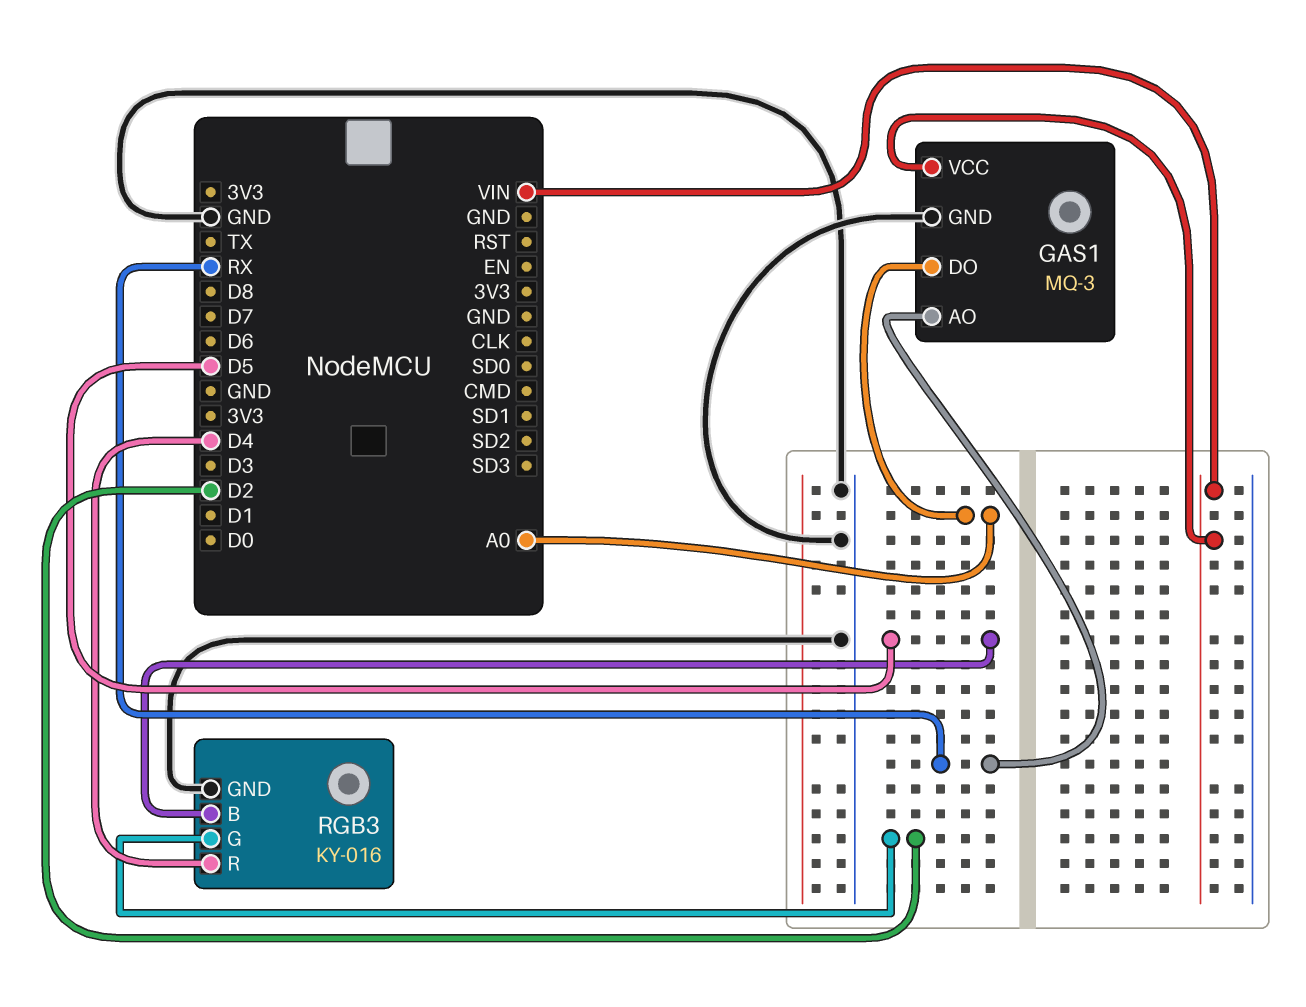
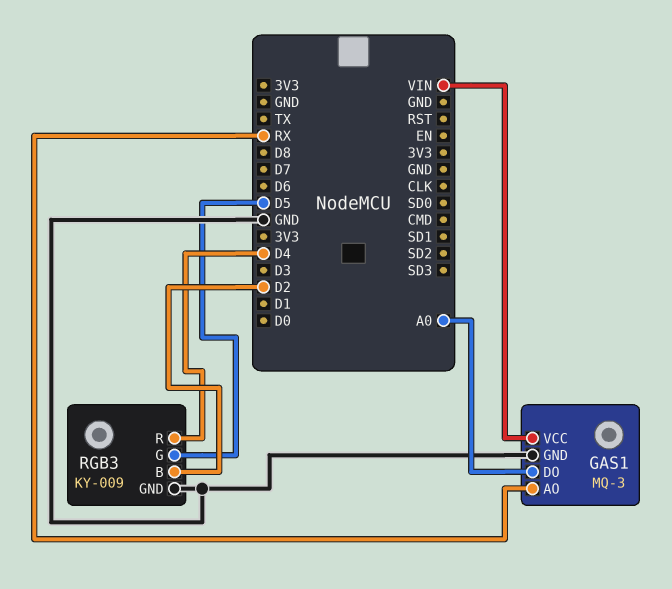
RGB3: KY-016 -> KY-009
RGB3 pin B: D5 -> D2
RGB3 pin G: D2 -> D5

